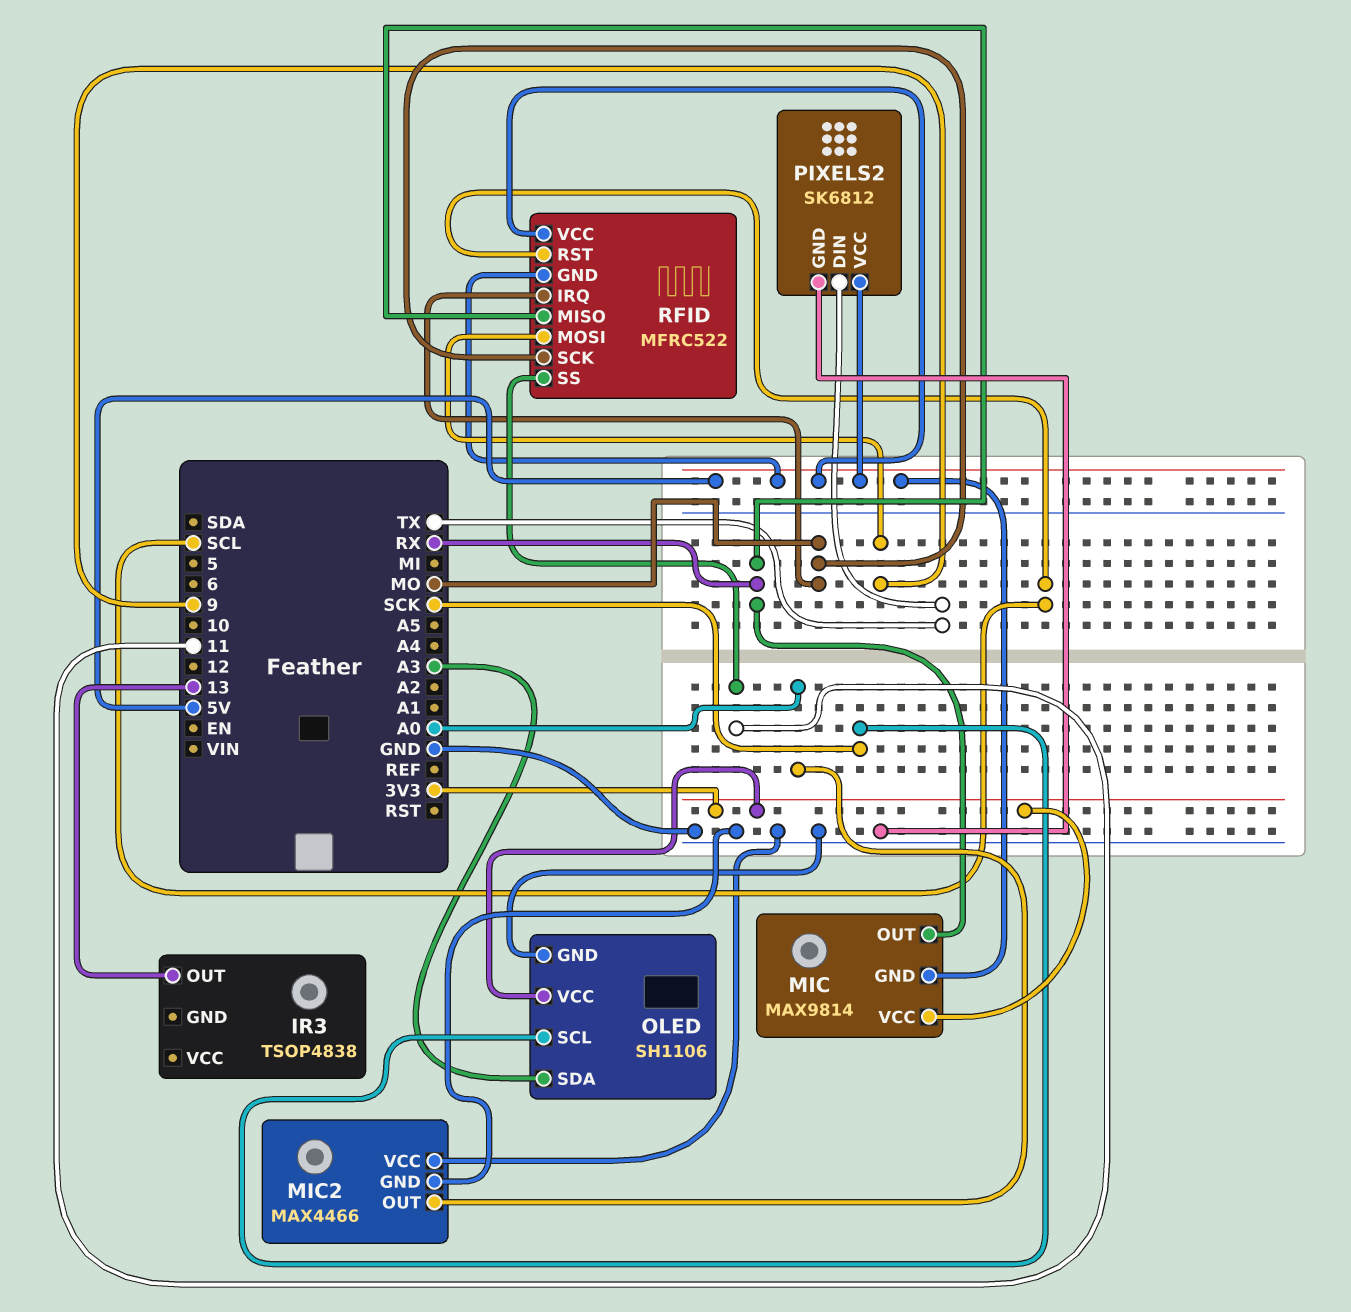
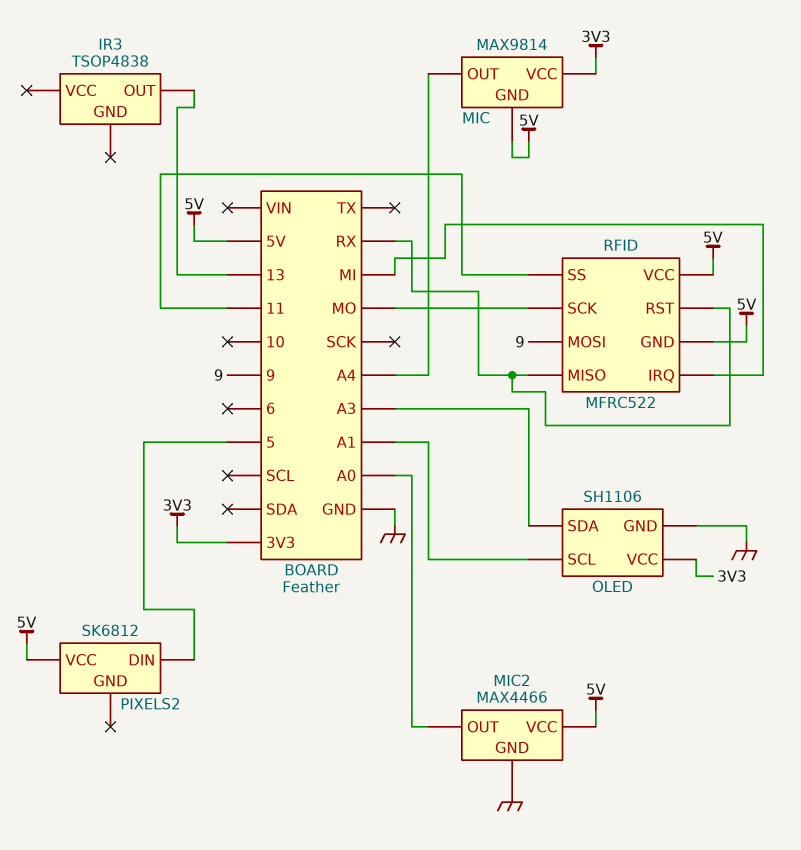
MIC pin OUT: RX -> A4
MIC2 pin VCC: GND -> 5V
OLED pin SCL: SCK -> A1
PIXELS2 pin DIN: TX -> 5
PIXELS2 pin GND: GND -> none
RFID pin IRQ: MO -> MI
RFID pin RST: SCL -> RX

